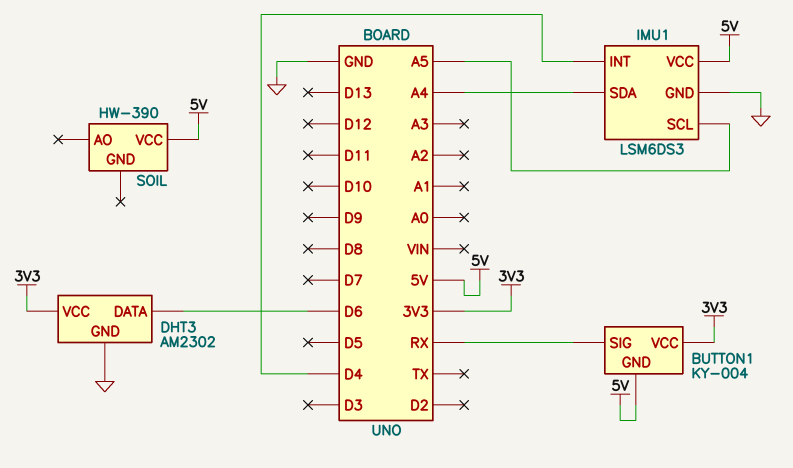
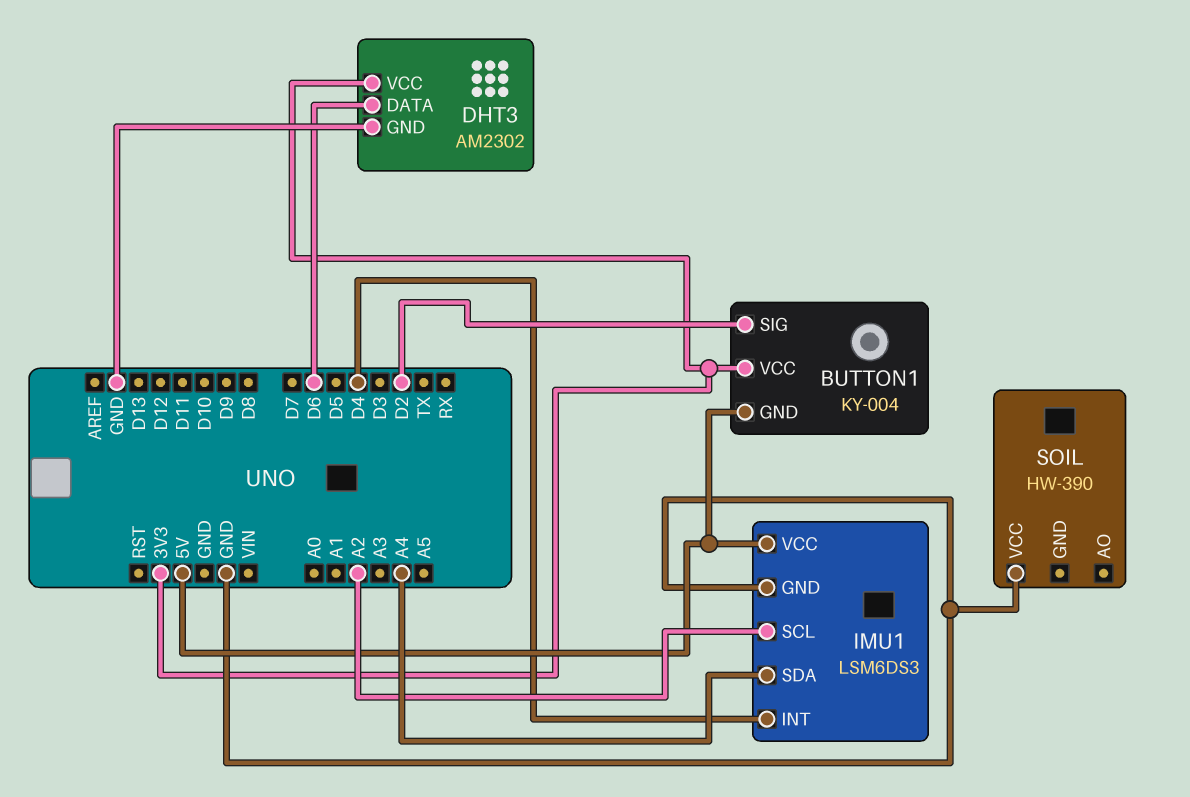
BUTTON1 pin SIG: RX -> D2
IMU1 pin SCL: A5 -> A2
SOIL pin VCC: 5V -> GND

